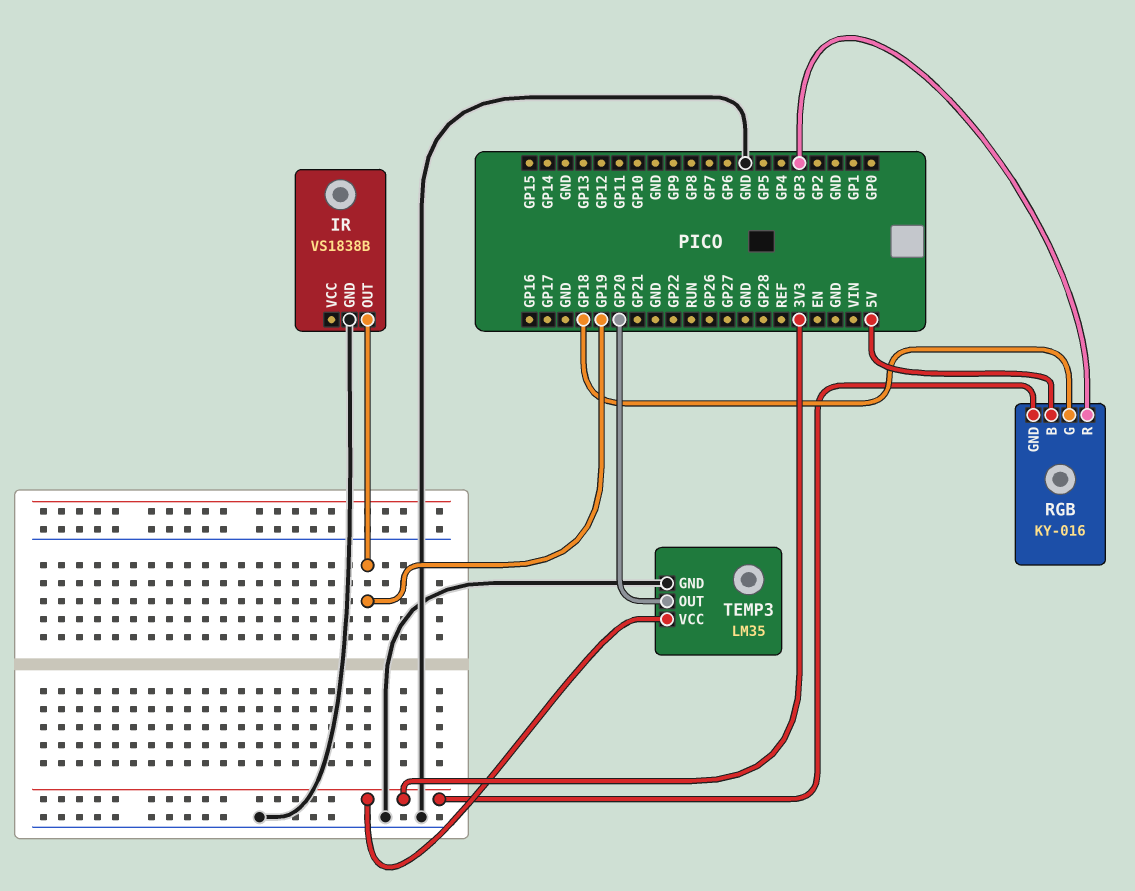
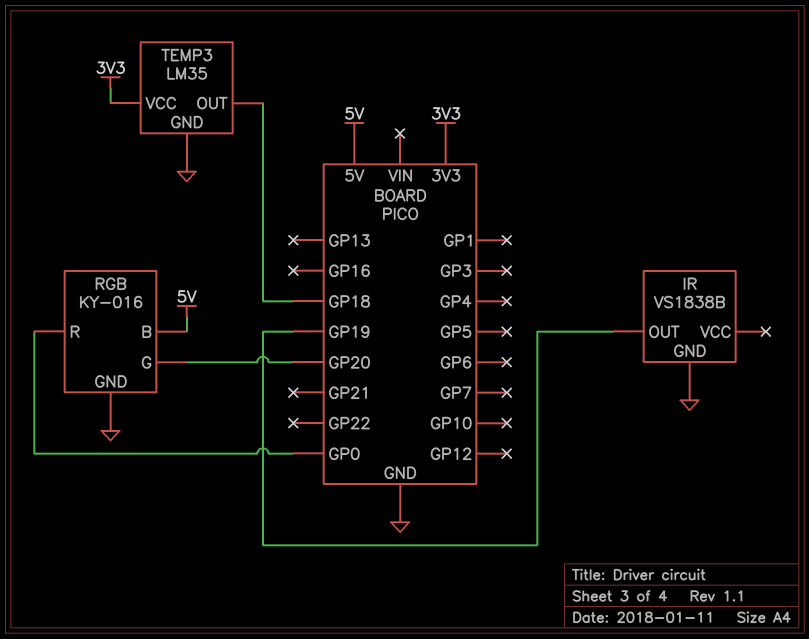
RGB pin G: GP18 -> GP20
RGB pin GND: 3V3 -> GND
RGB pin R: GP3 -> GP0
TEMP3 pin OUT: GP20 -> GP18

